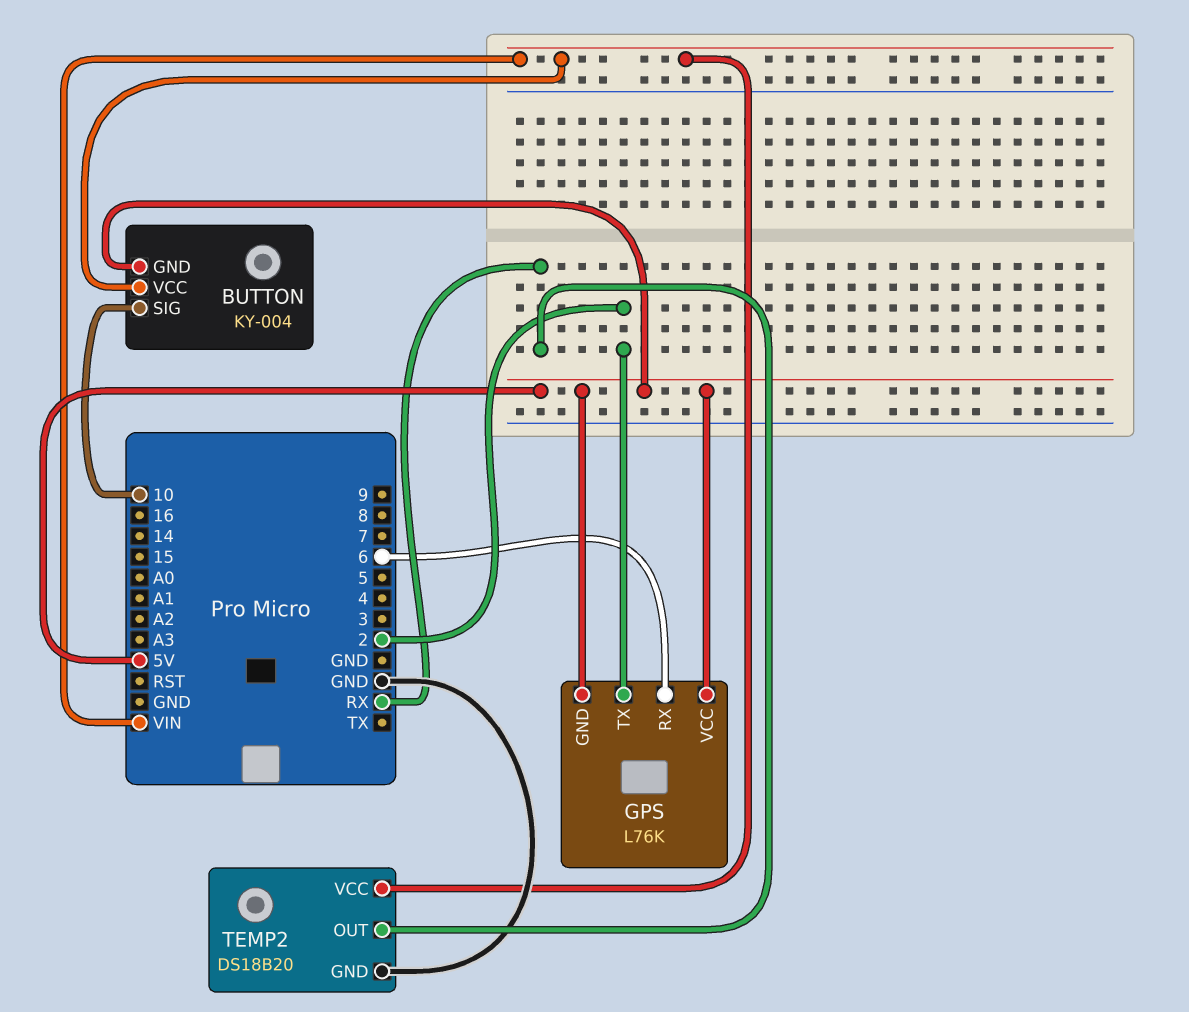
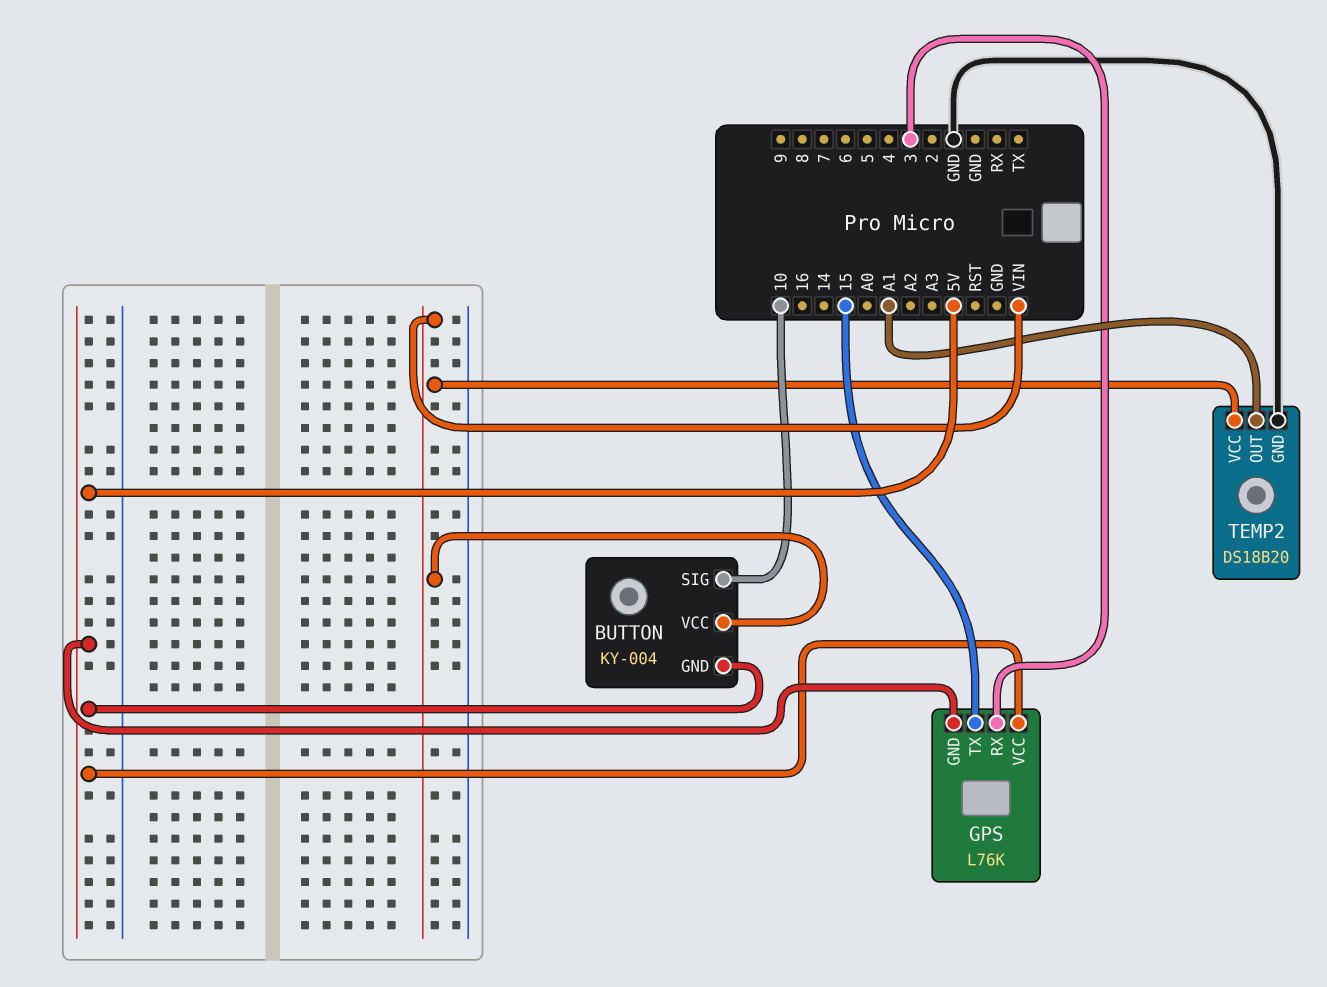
GPS pin RX: 6 -> 3
GPS pin TX: 2 -> 15
TEMP2 pin OUT: RX -> A1

